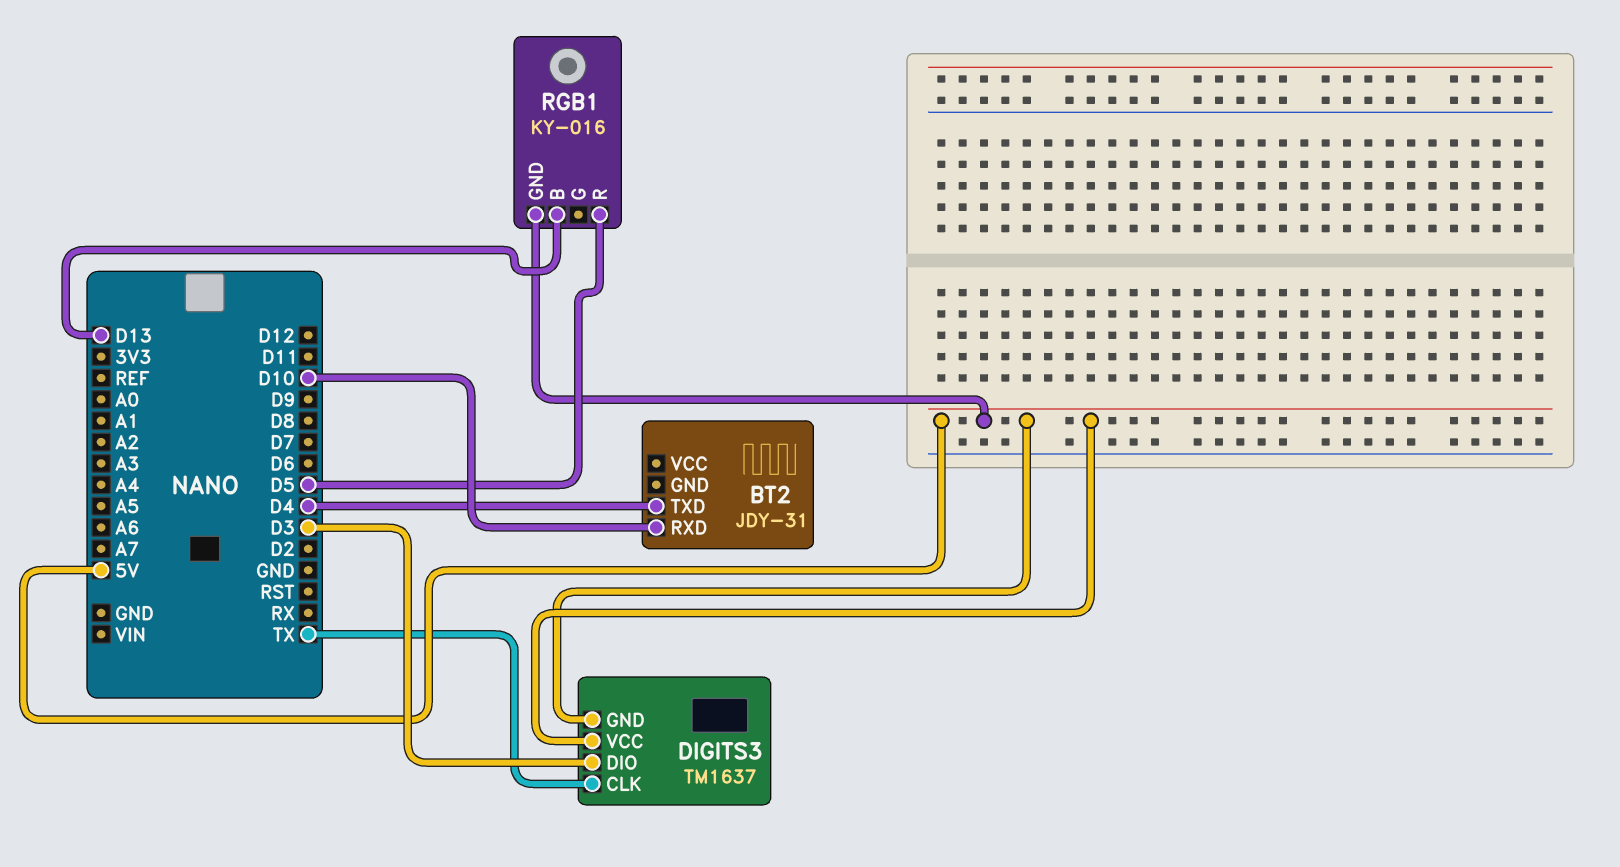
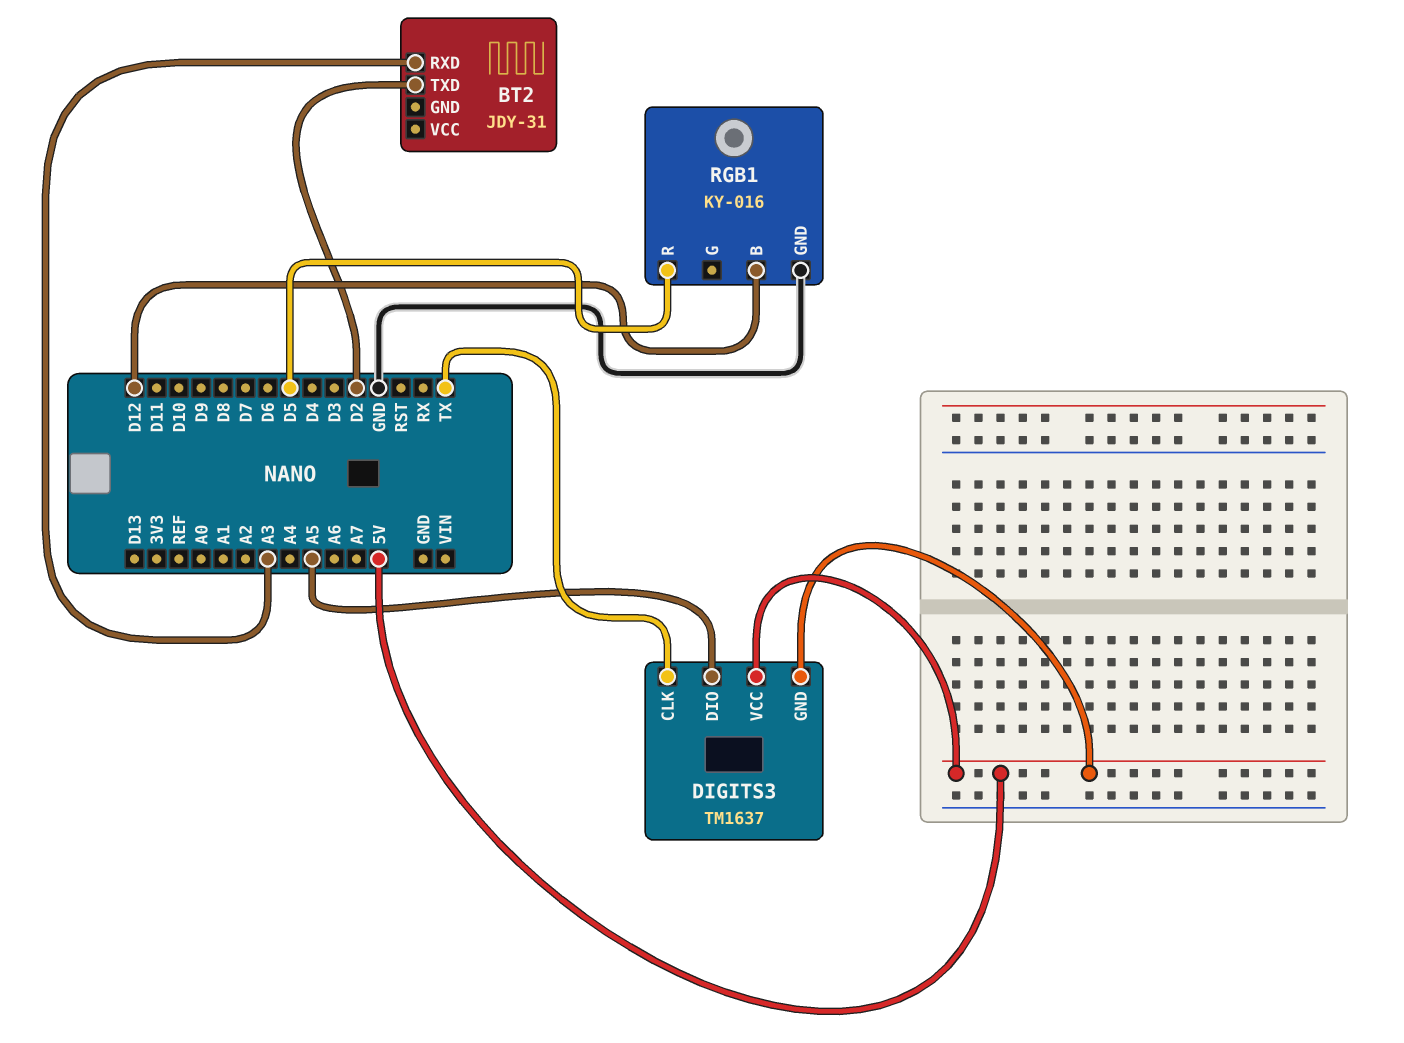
BT2 pin RXD: D10 -> A3
BT2 pin TXD: D4 -> D2
DIGITS3 pin DIO: D3 -> A5
RGB1 pin B: D13 -> D12
RGB1 pin GND: 5V -> GND

